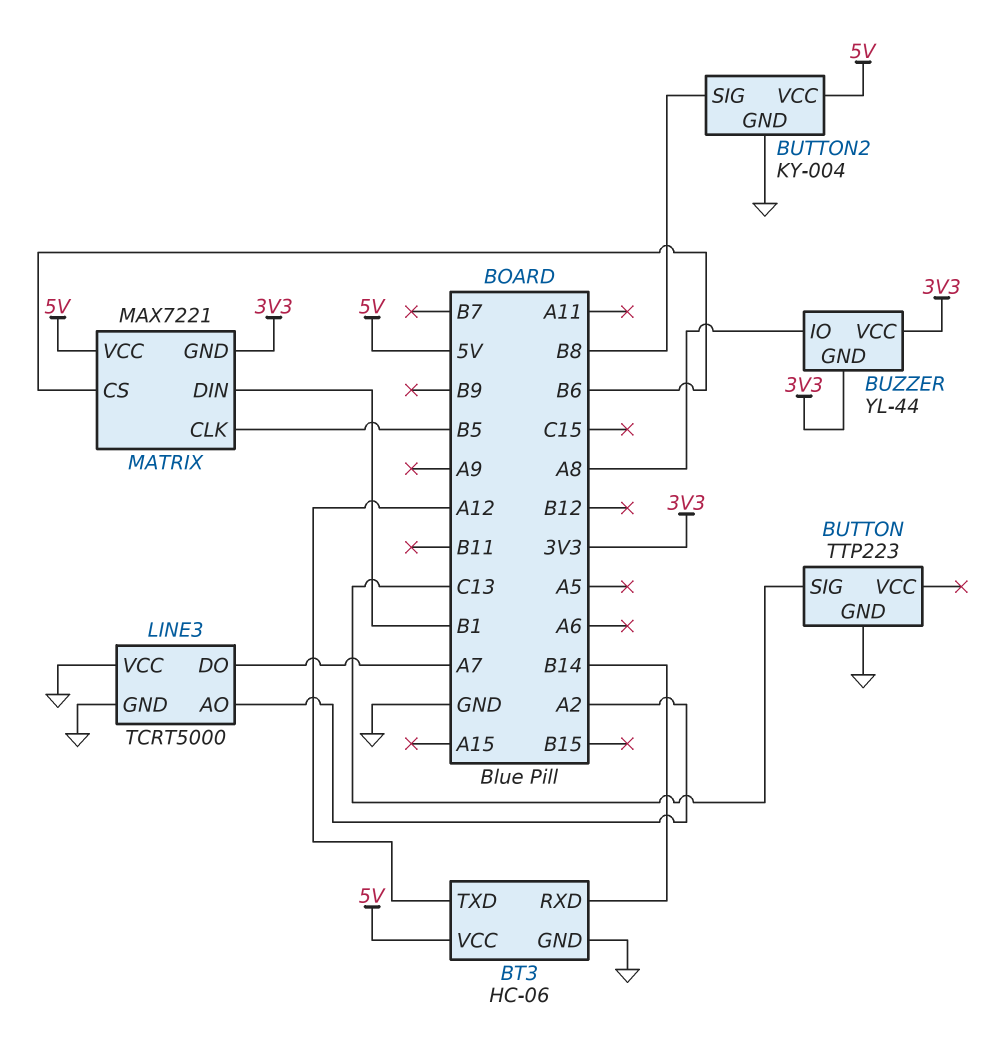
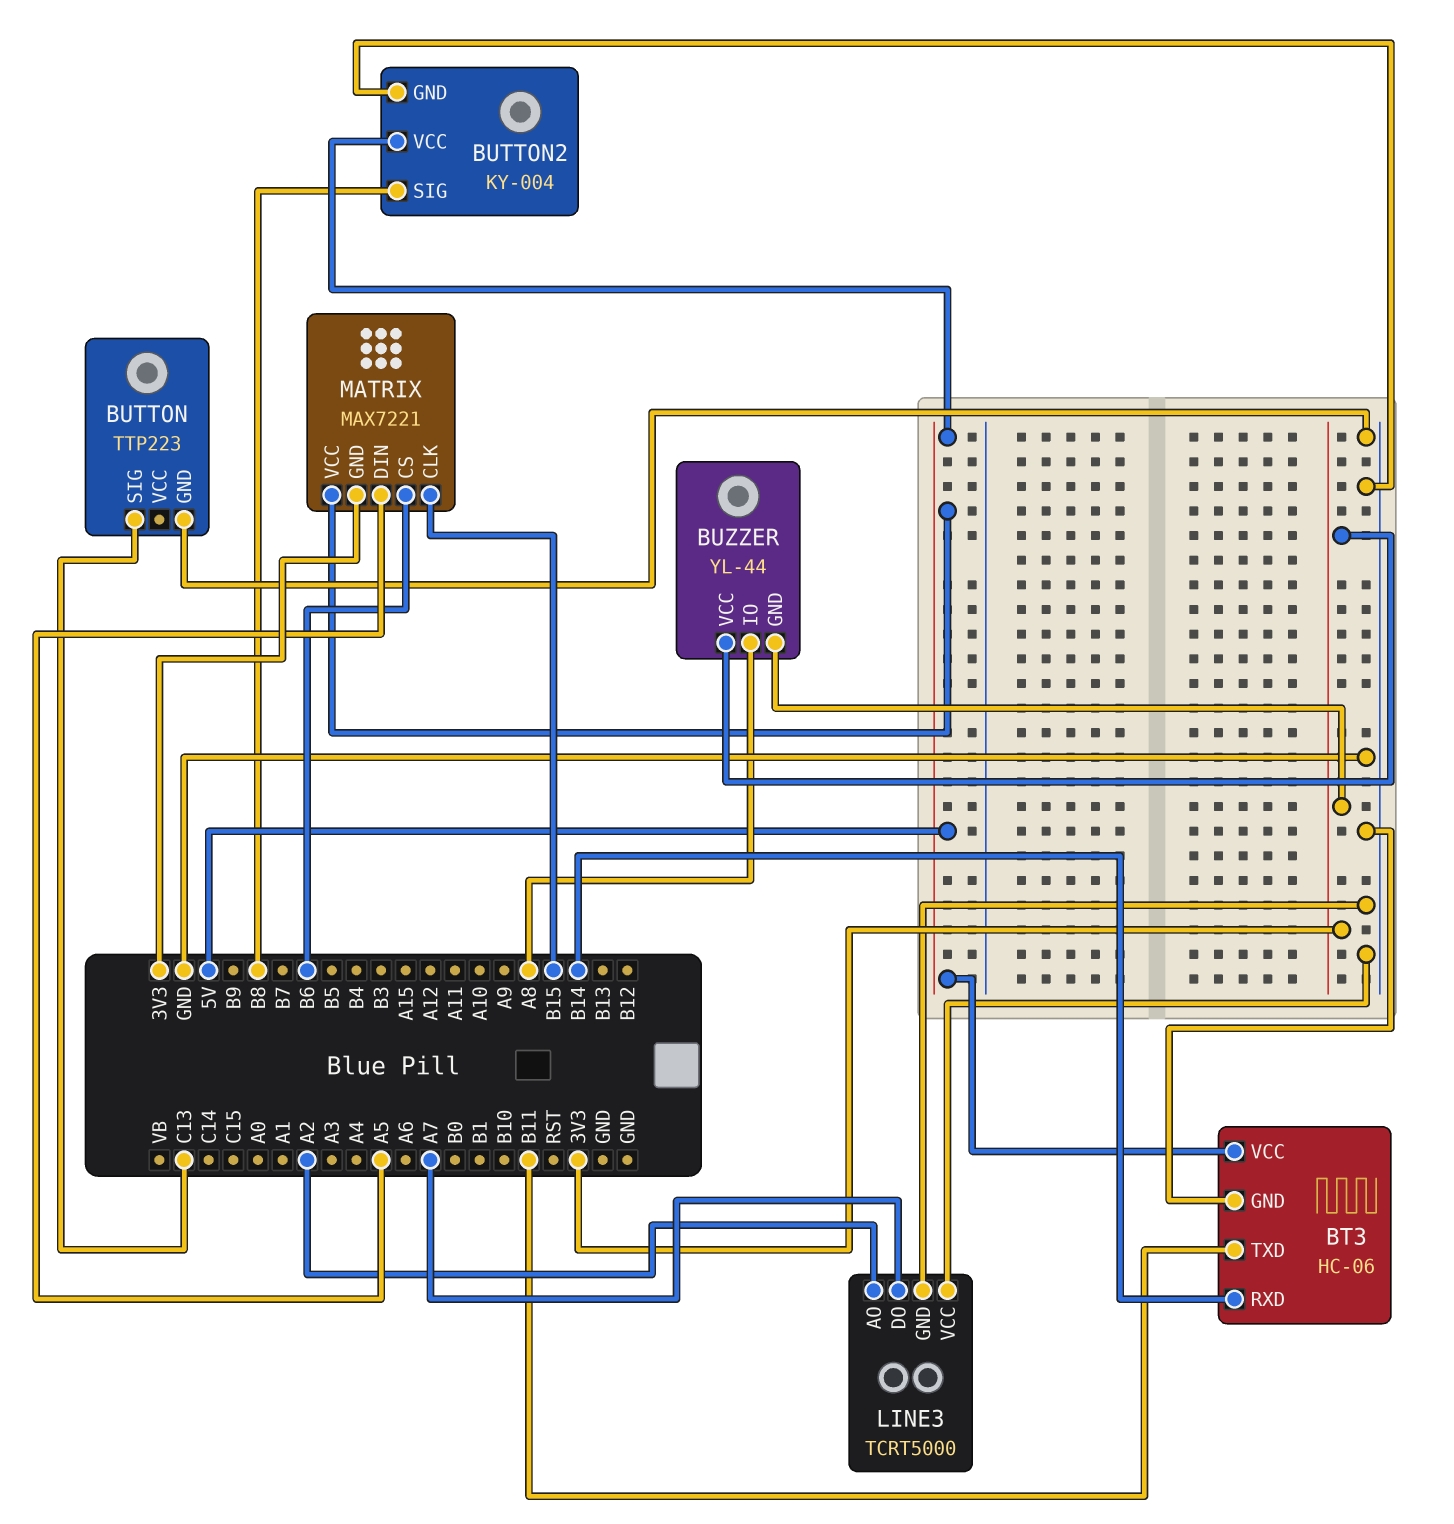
BT3 pin TXD: A12 -> B11
MATRIX pin CLK: B5 -> B15
MATRIX pin DIN: B1 -> A5

